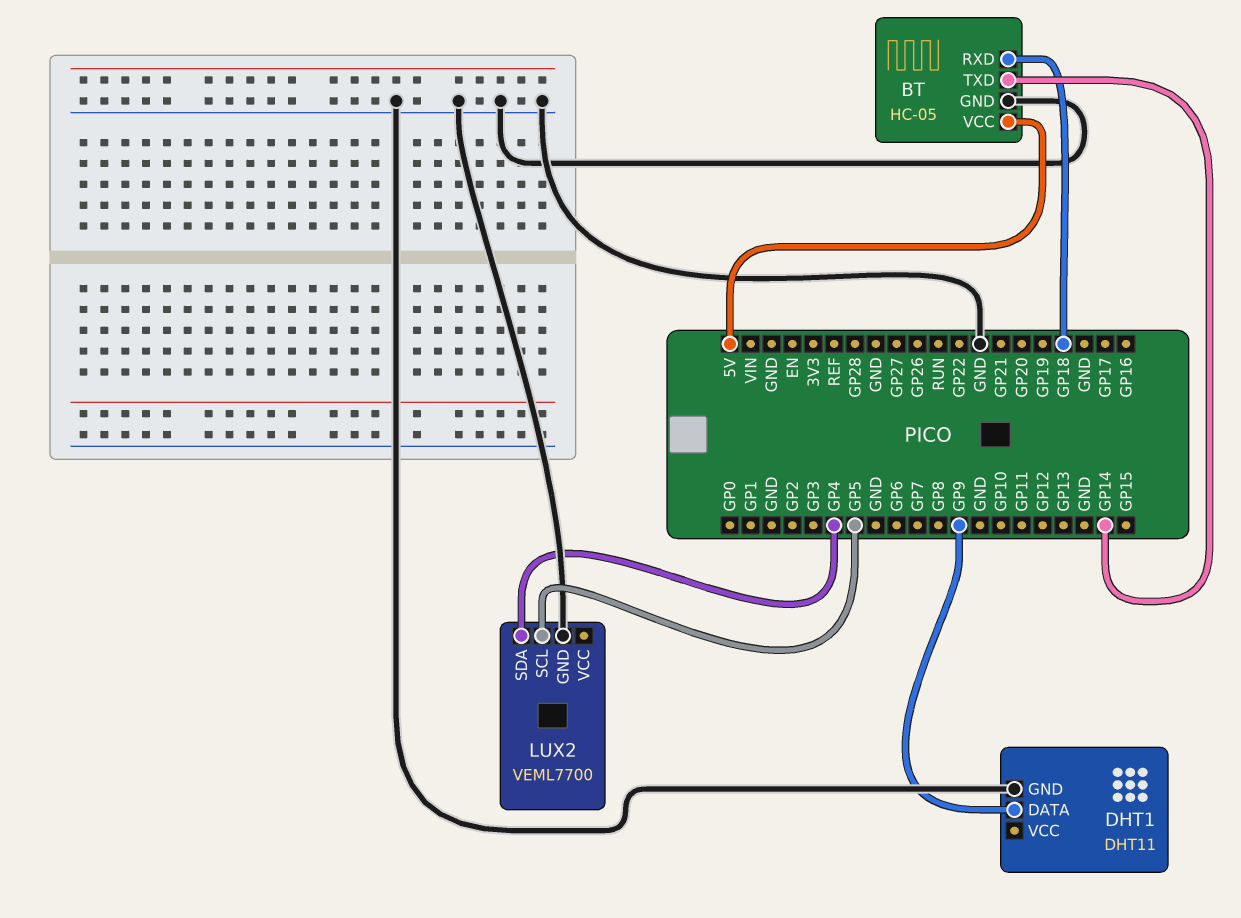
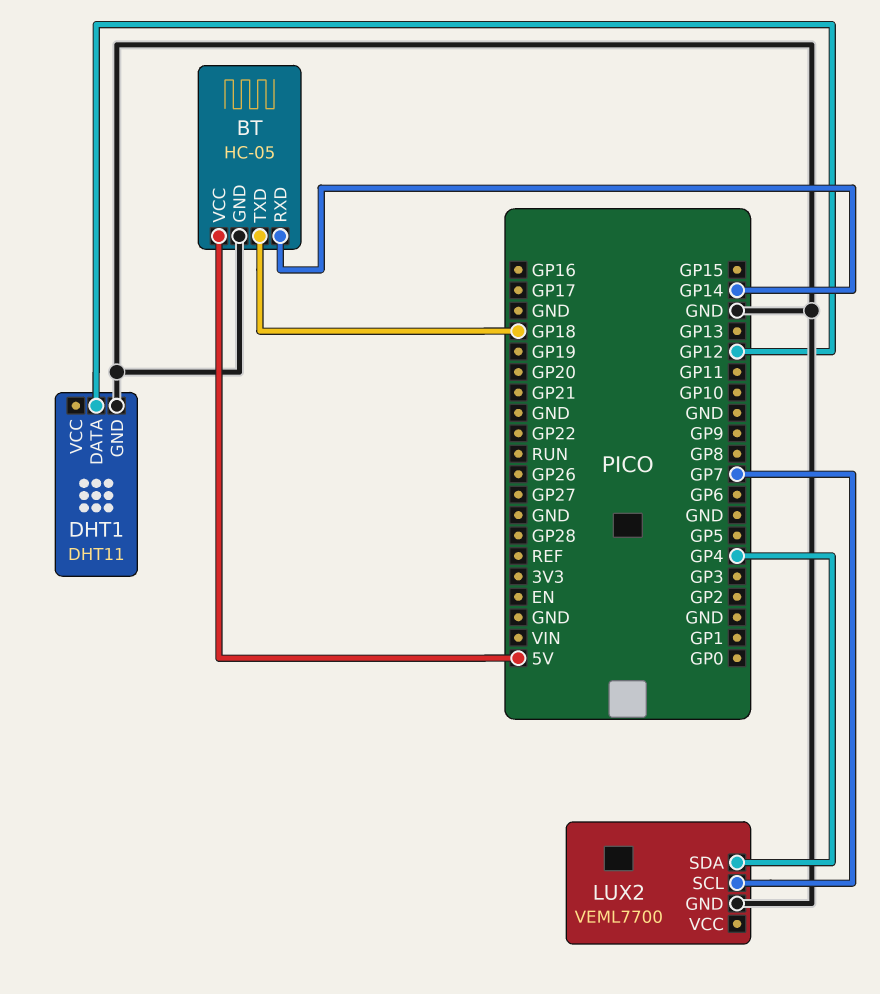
BT pin RXD: GP18 -> GP14
BT pin TXD: GP14 -> GP18
DHT1 pin DATA: GP9 -> GP12
LUX2 pin SCL: GP5 -> GP7

